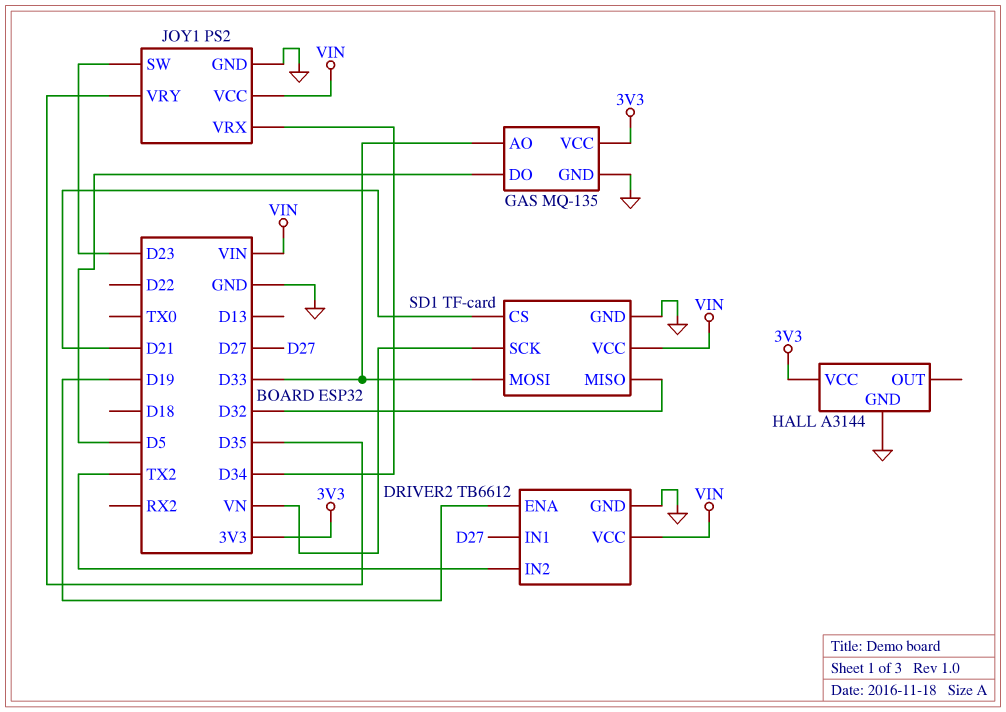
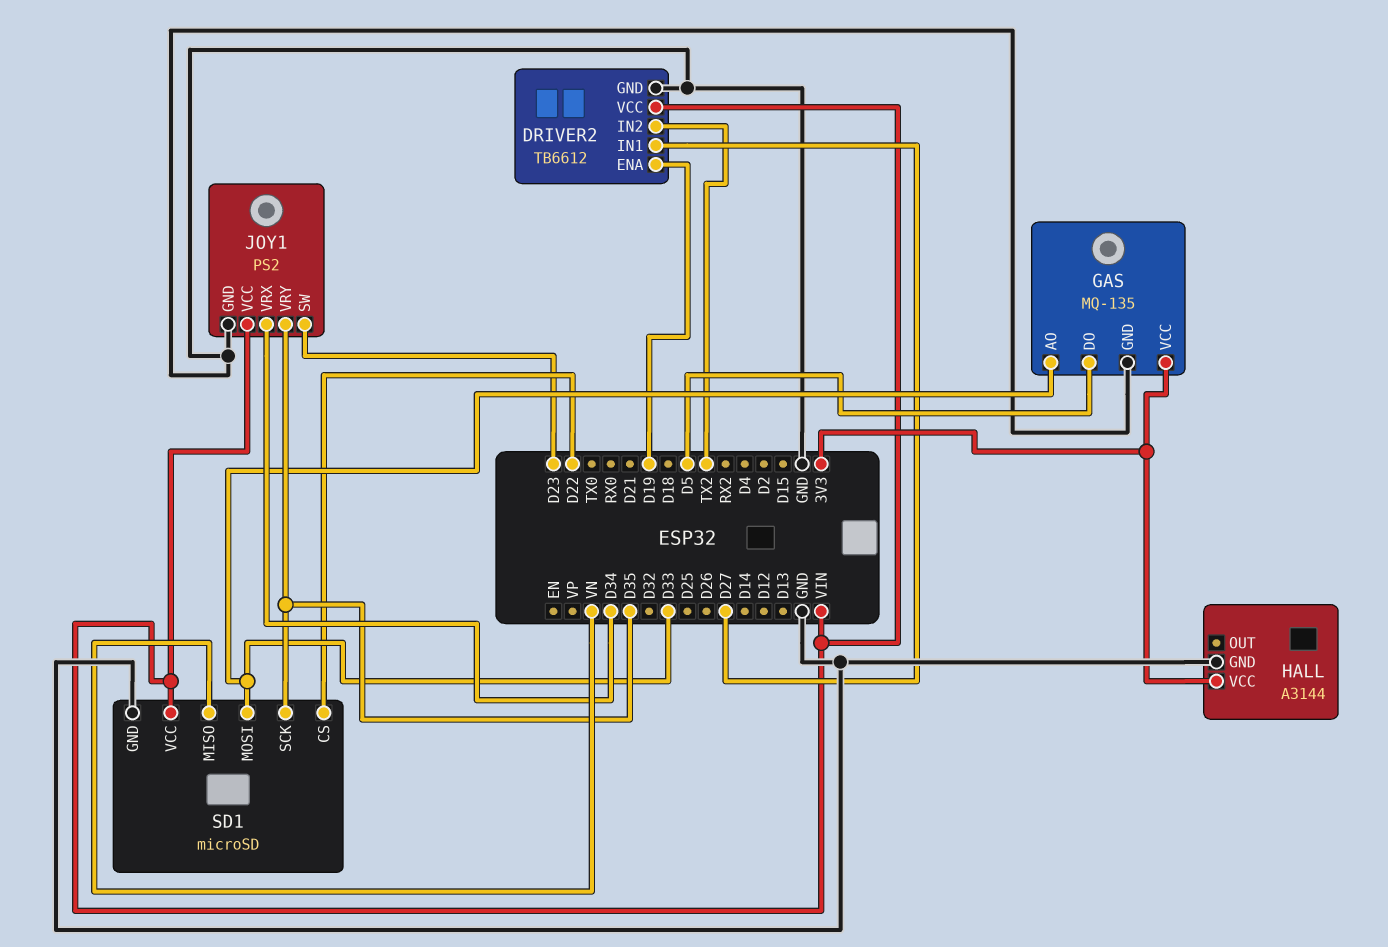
SD1: TF-card -> microSD
SD1 pin CS: D21 -> D22
SD1 pin MISO: D32 -> VN
SD1 pin SCK: VN -> D35

